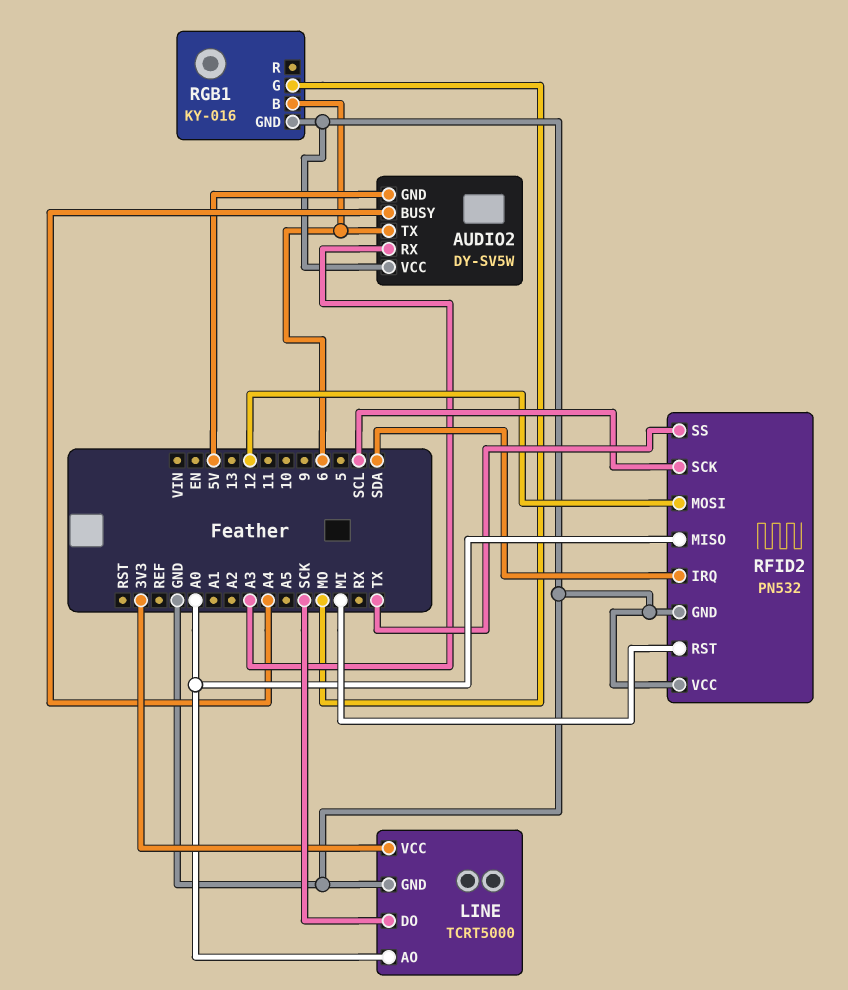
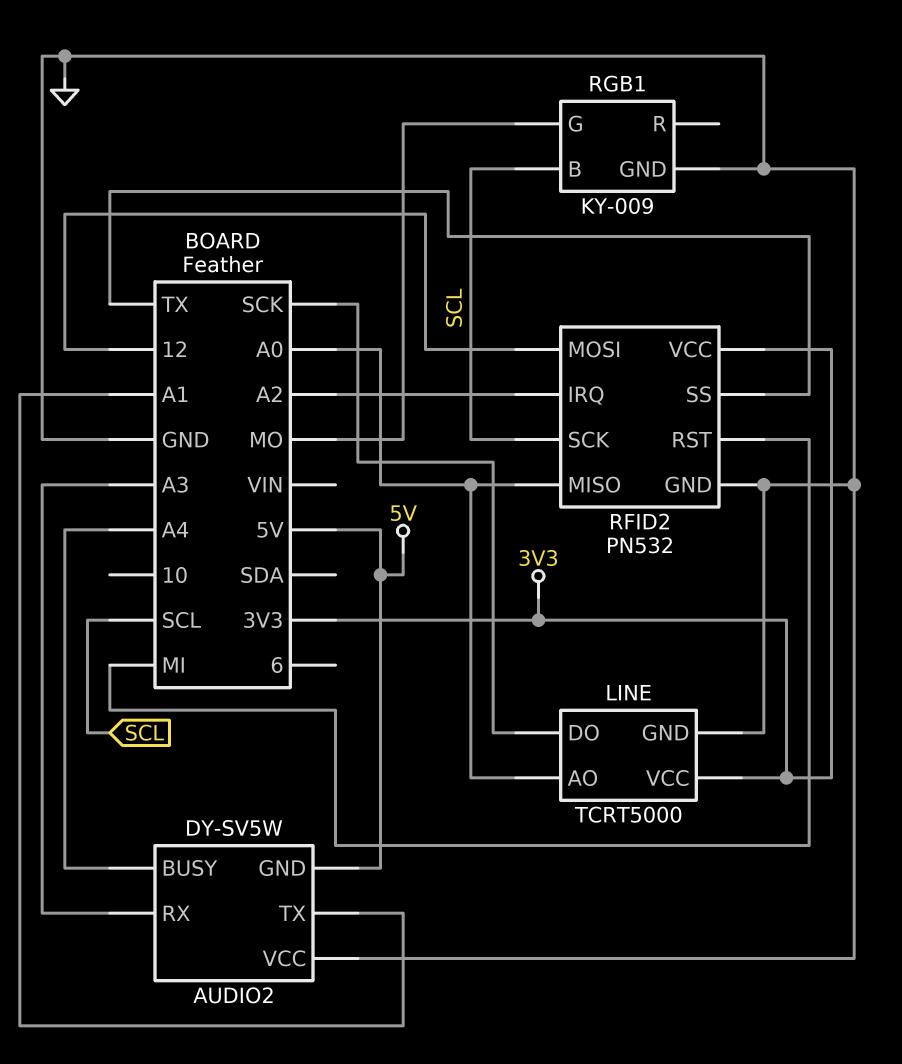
AUDIO2 pin TX: 6 -> A1
RFID2 pin IRQ: SDA -> A2
RFID2 pin VCC: GND -> 3V3
RGB1: KY-016 -> KY-009
RGB1 pin B: 6 -> SCL

